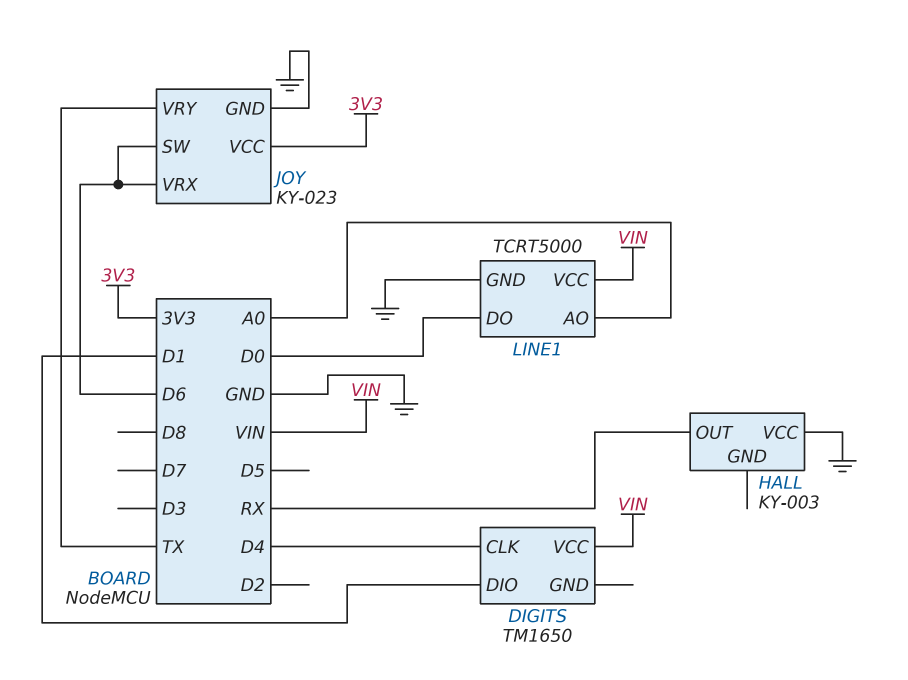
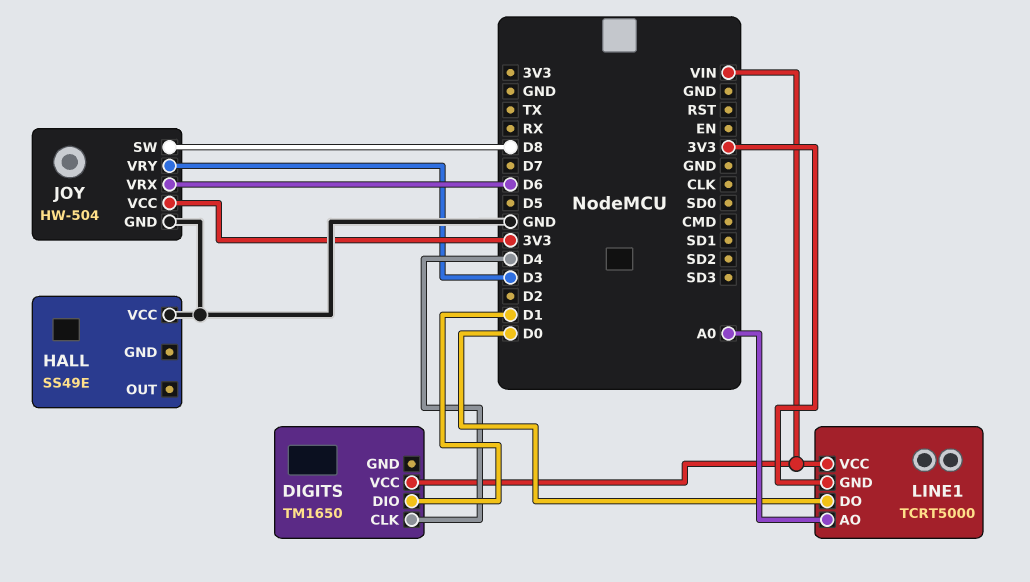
HALL: KY-003 -> SS49E
HALL pin OUT: RX -> none
JOY: KY-023 -> HW-504
JOY pin SW: D6 -> D8
JOY pin VRY: TX -> D3
LINE1 pin GND: GND -> 3V3

